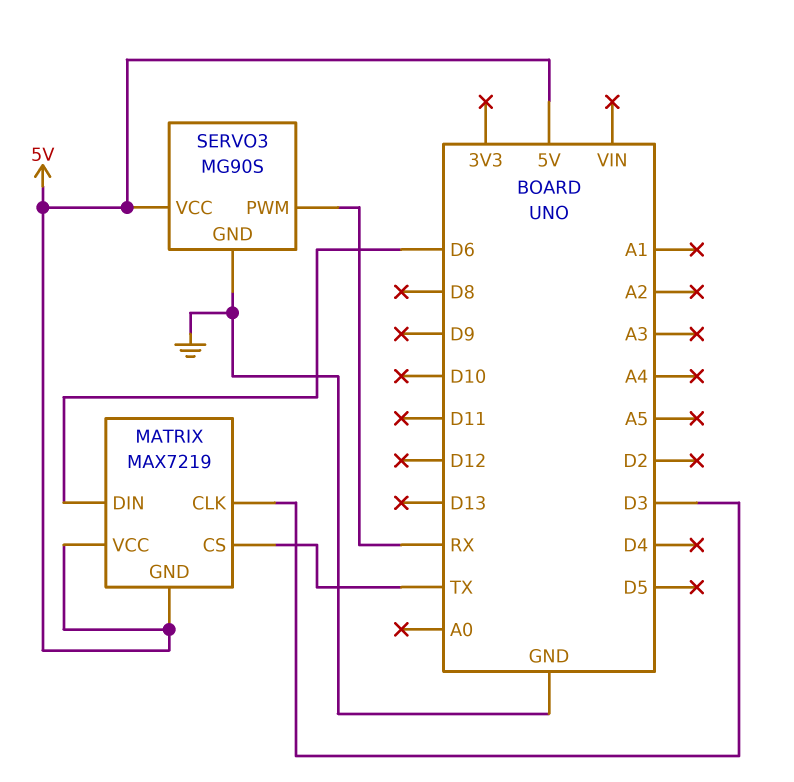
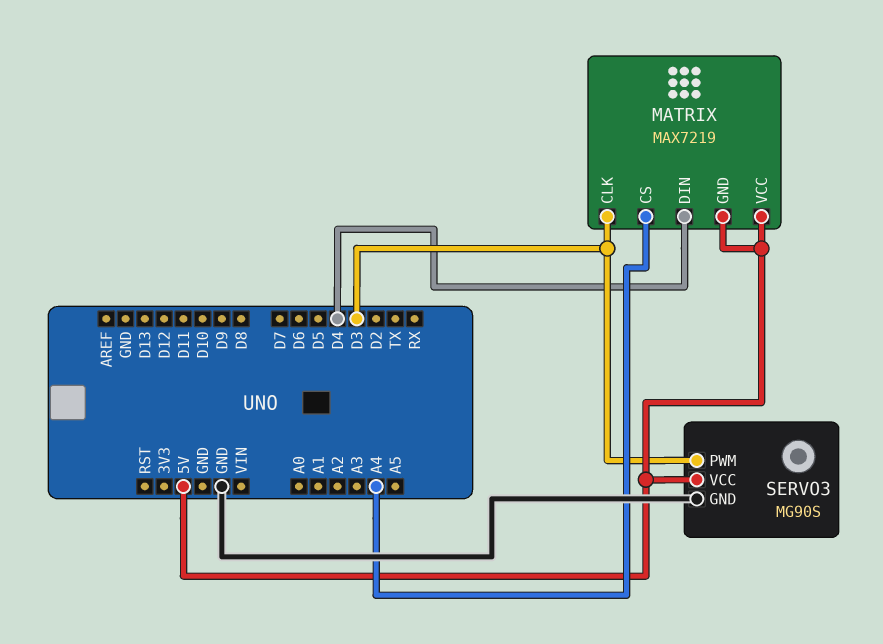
MATRIX pin CS: TX -> A4
MATRIX pin DIN: D6 -> D4
SERVO3 pin PWM: RX -> D3

